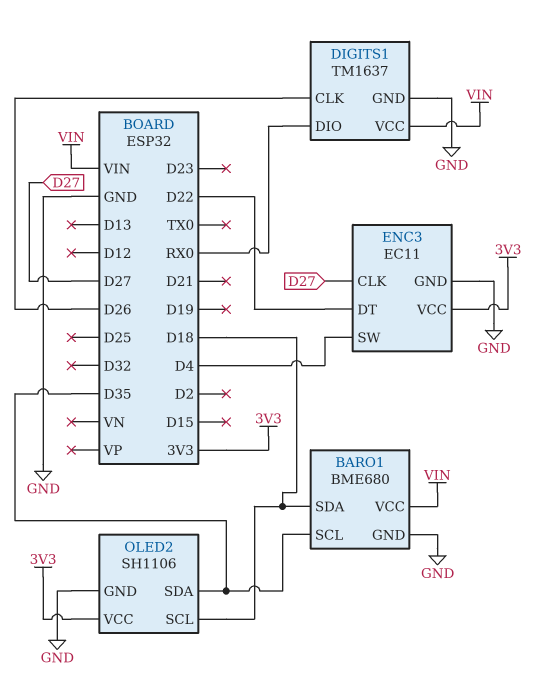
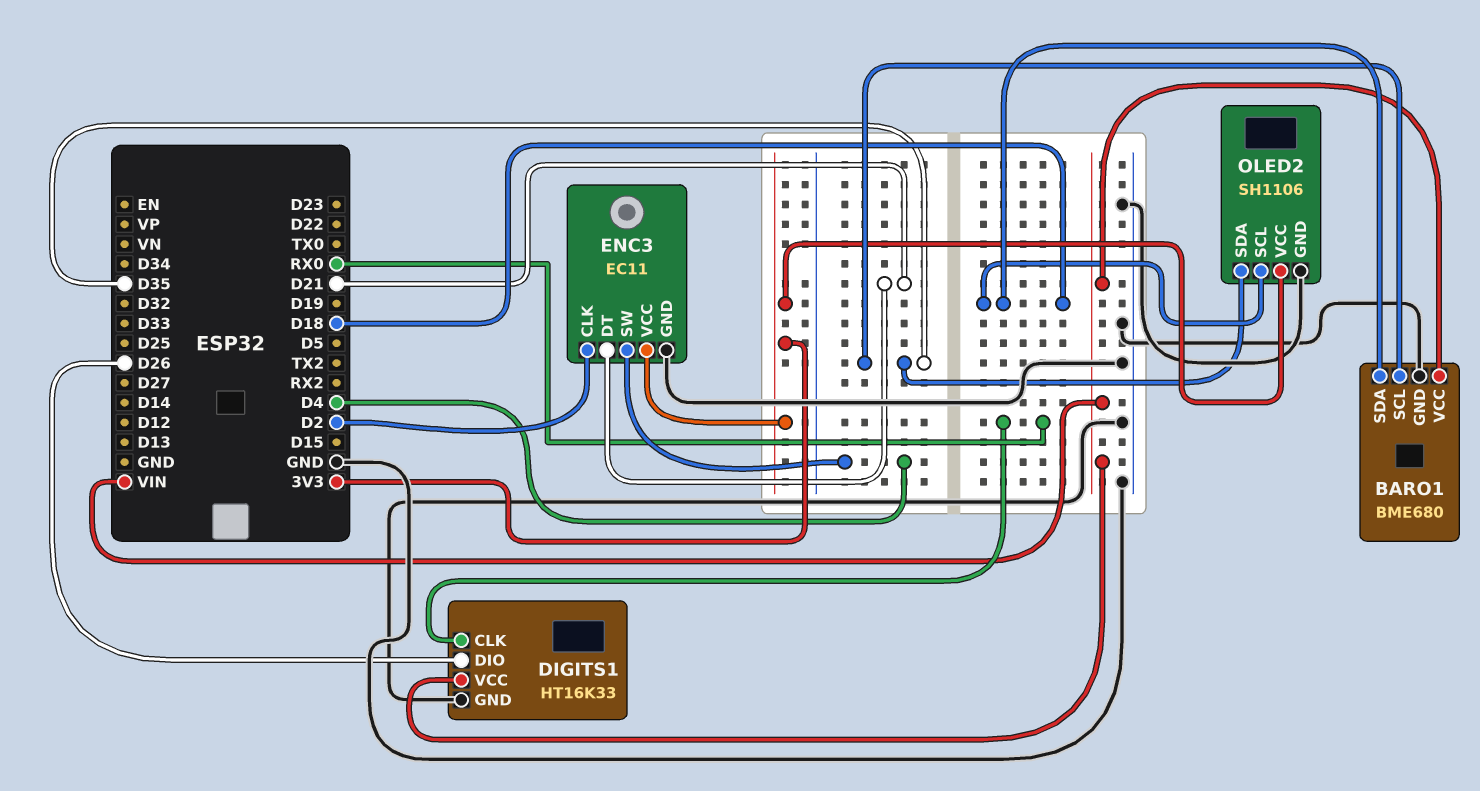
DIGITS1: TM1637 -> HT16K33
DIGITS1 pin CLK: D26 -> RX0
DIGITS1 pin DIO: RX0 -> D26
ENC3 pin CLK: D27 -> D2
ENC3 pin DT: D22 -> D21

